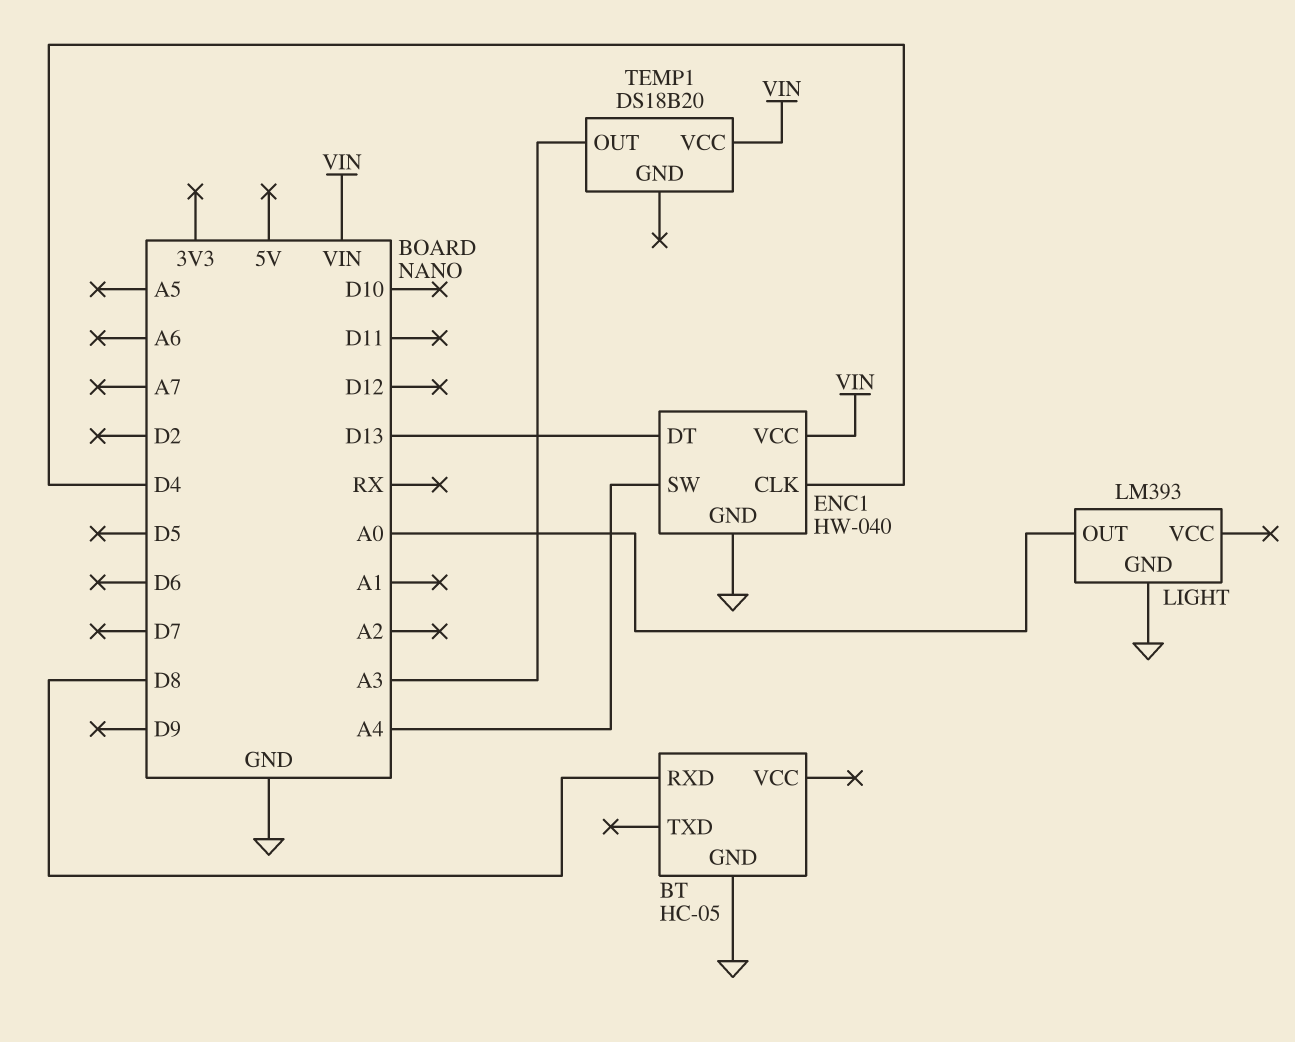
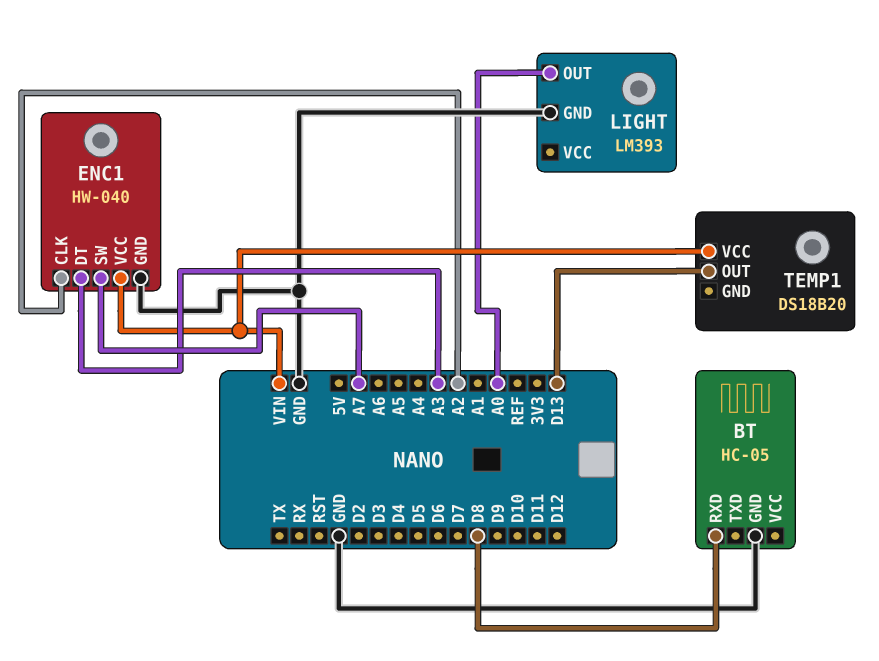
ENC1 pin CLK: D4 -> A2
ENC1 pin DT: D13 -> A3
ENC1 pin SW: A4 -> A7
TEMP1 pin OUT: A3 -> D13

